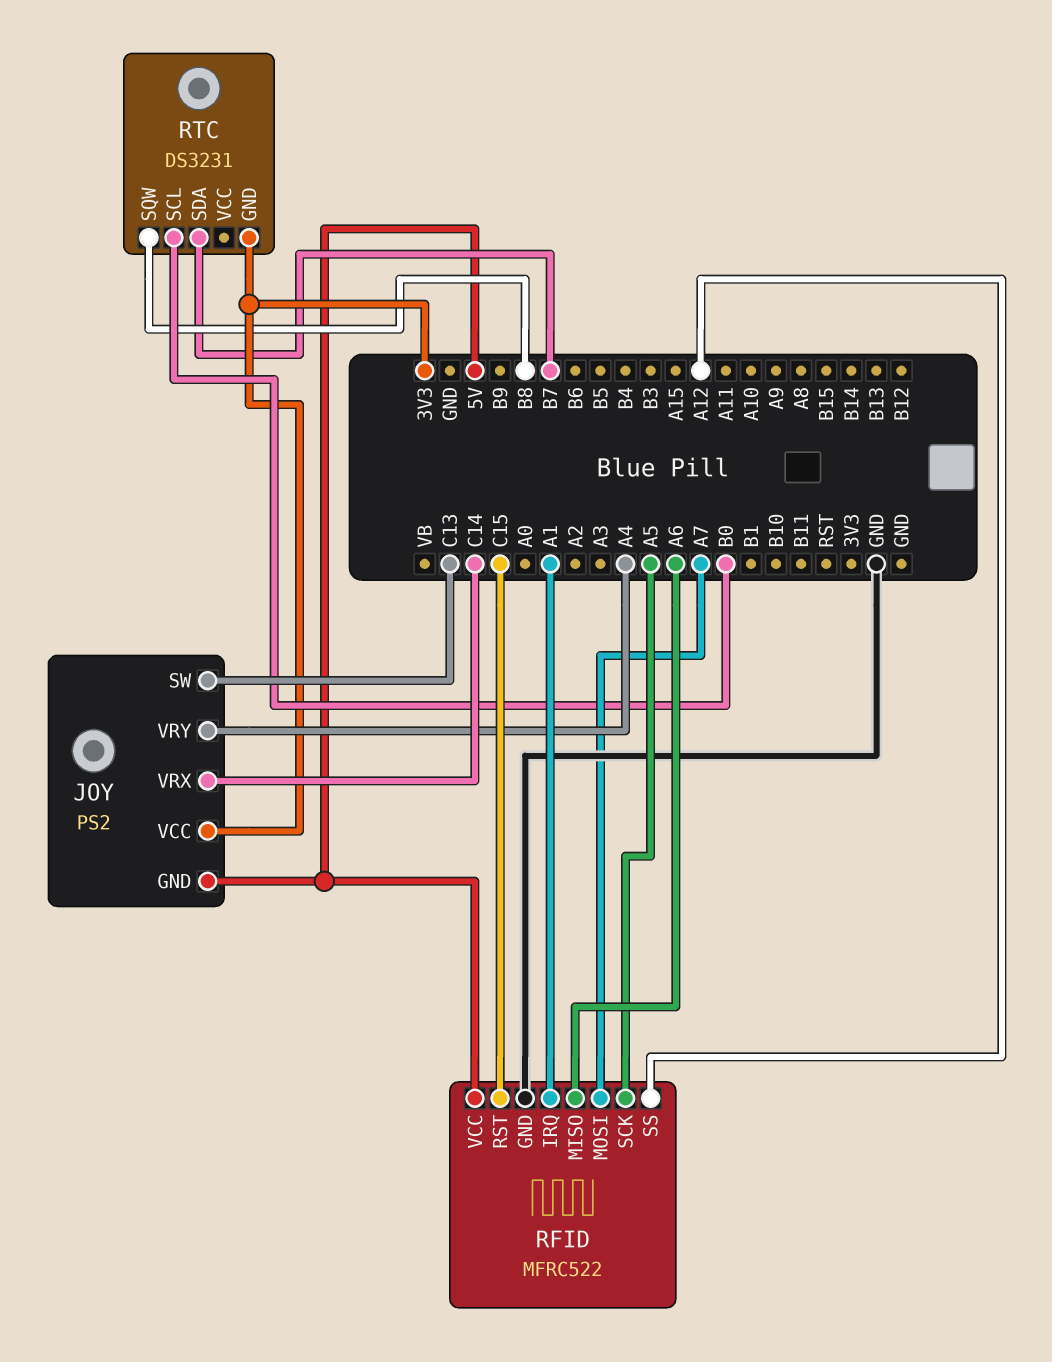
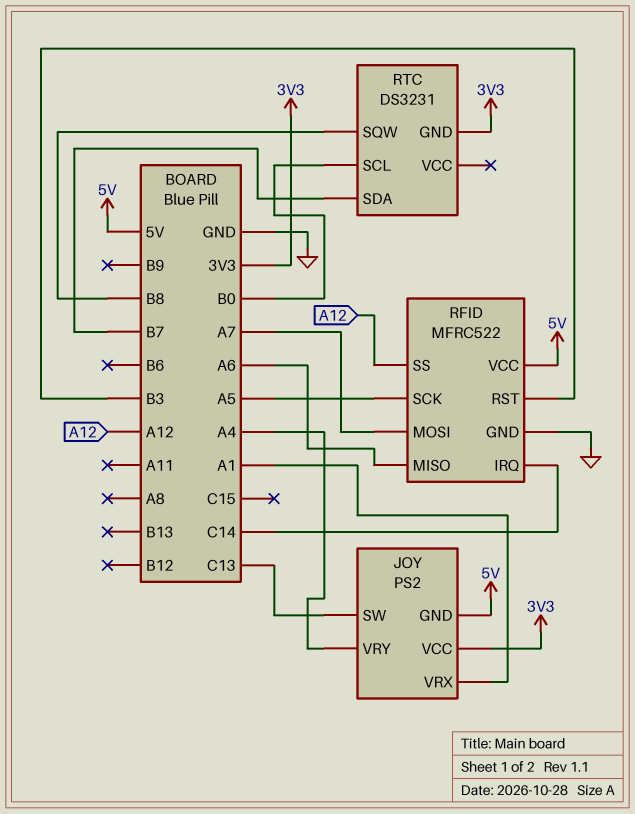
JOY pin VRX: C14 -> A1
RFID pin IRQ: A1 -> C14
RFID pin RST: C15 -> B3

